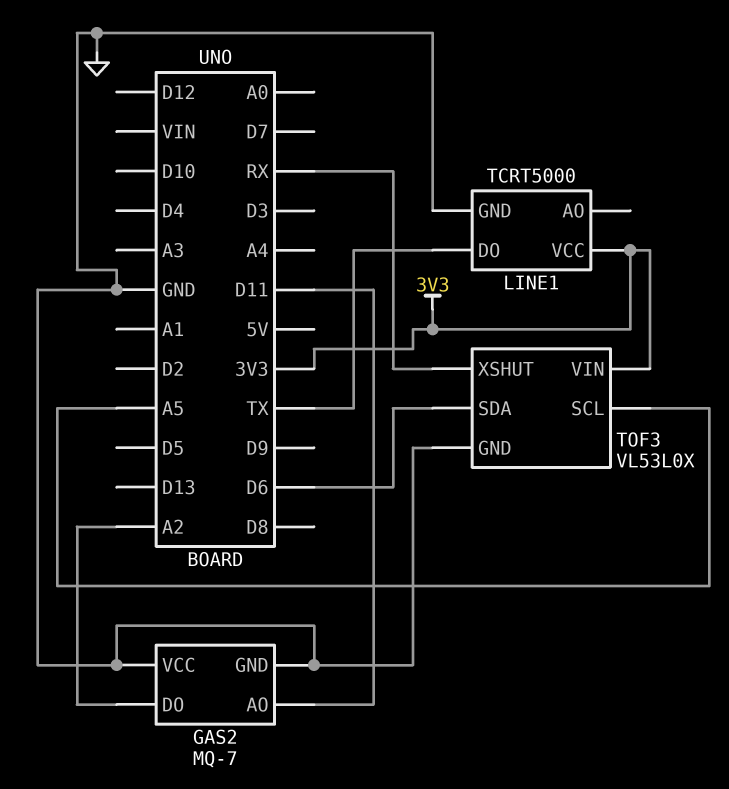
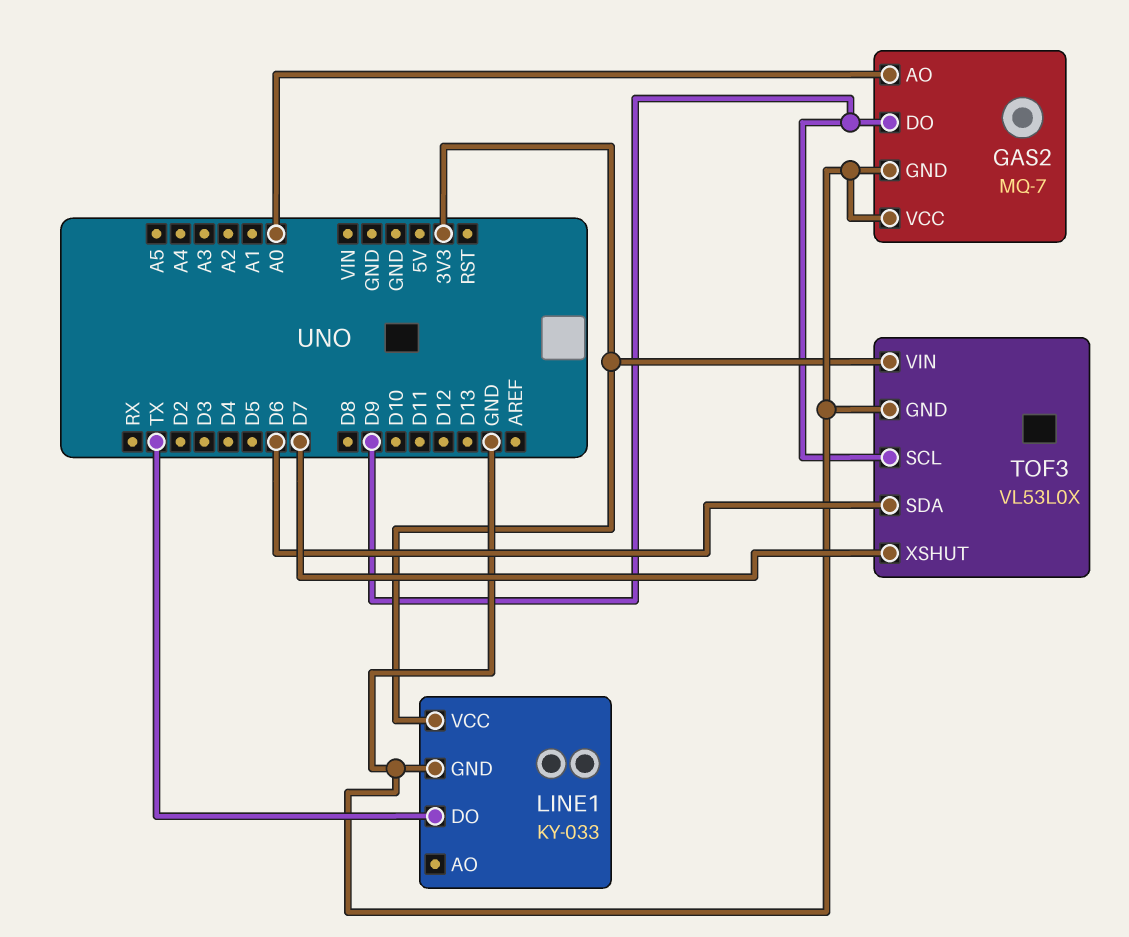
GAS2 pin AO: D11 -> A0
GAS2 pin DO: A2 -> D9
LINE1: TCRT5000 -> KY-033
TOF3 pin SCL: A5 -> D9
TOF3 pin XSHUT: RX -> D7

